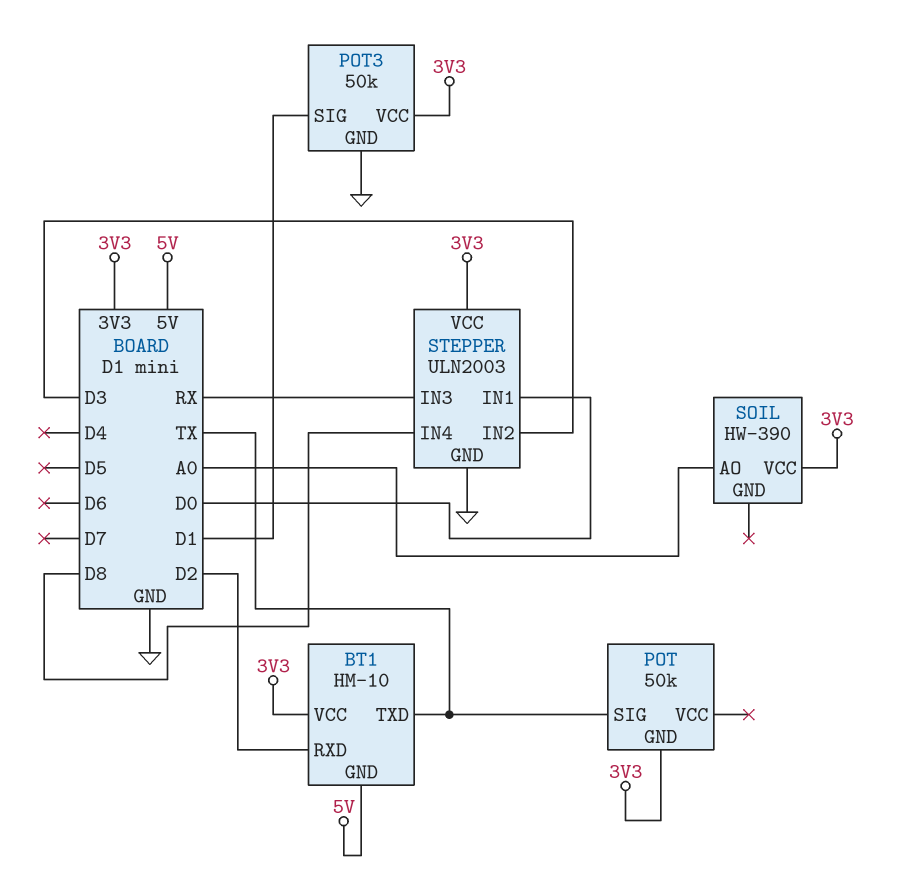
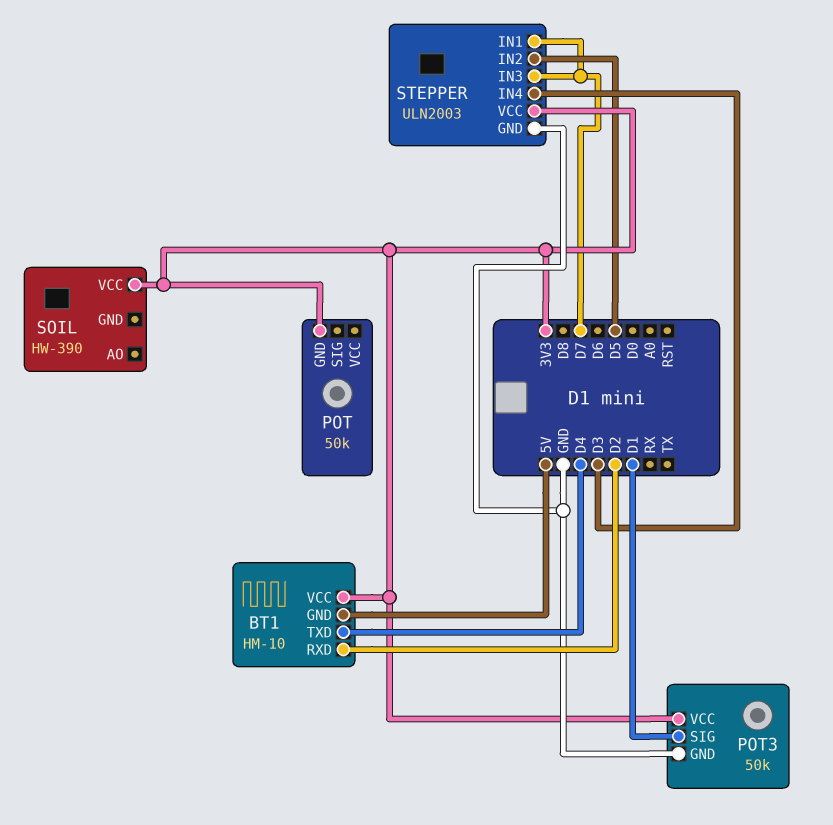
BT1 pin TXD: TX -> D4
POT pin SIG: TX -> none
SOIL pin AO: A0 -> none
STEPPER pin IN1: D0 -> D7
STEPPER pin IN2: D3 -> D5
STEPPER pin IN3: RX -> D7
STEPPER pin IN4: D8 -> D3

